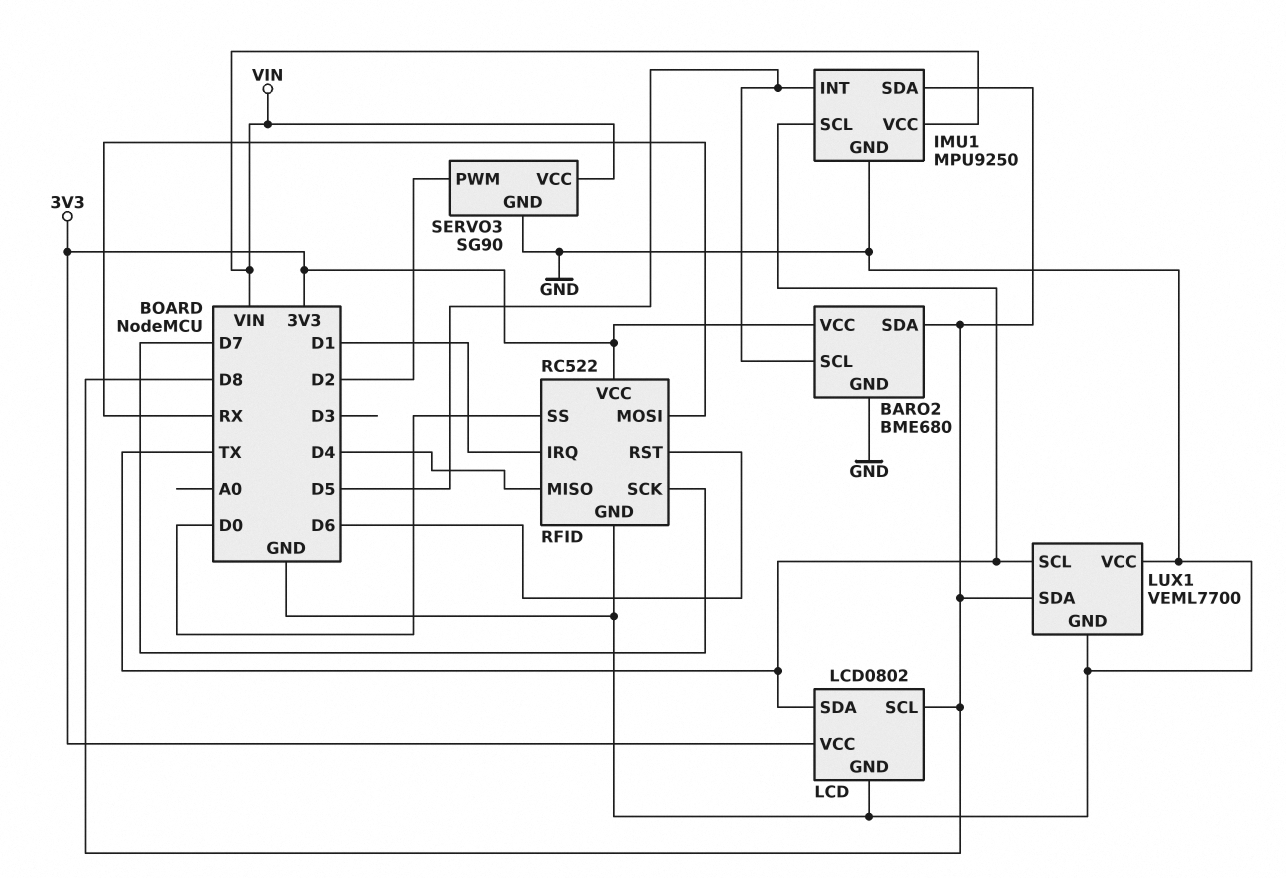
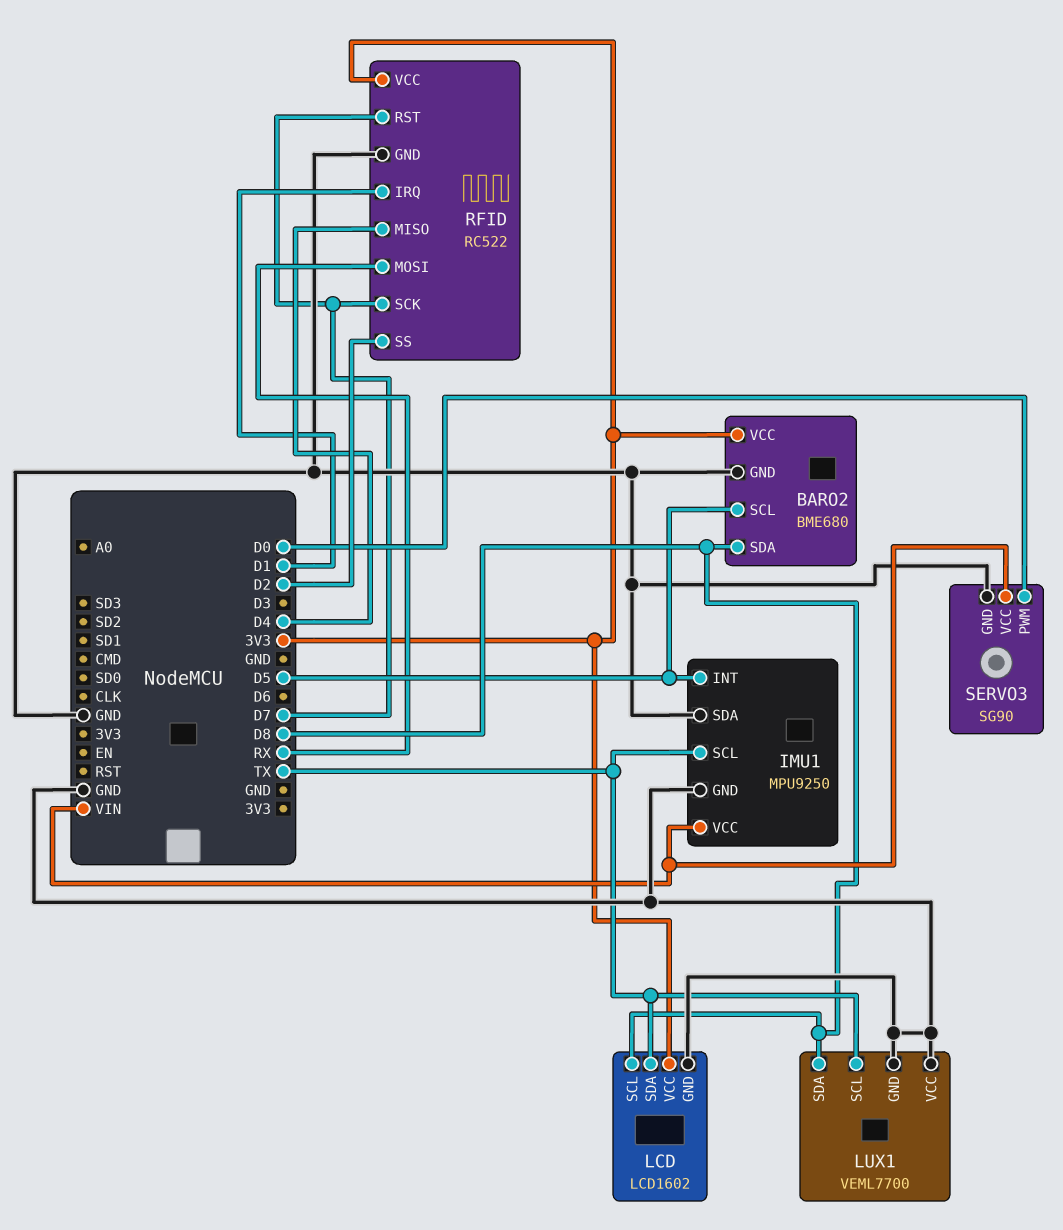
IMU1 pin SDA: D8 -> GND
LCD: LCD0802 -> LCD1602
RFID pin RST: D6 -> D7
RFID pin SS: D0 -> D2
SERVO3 pin PWM: D2 -> D0

